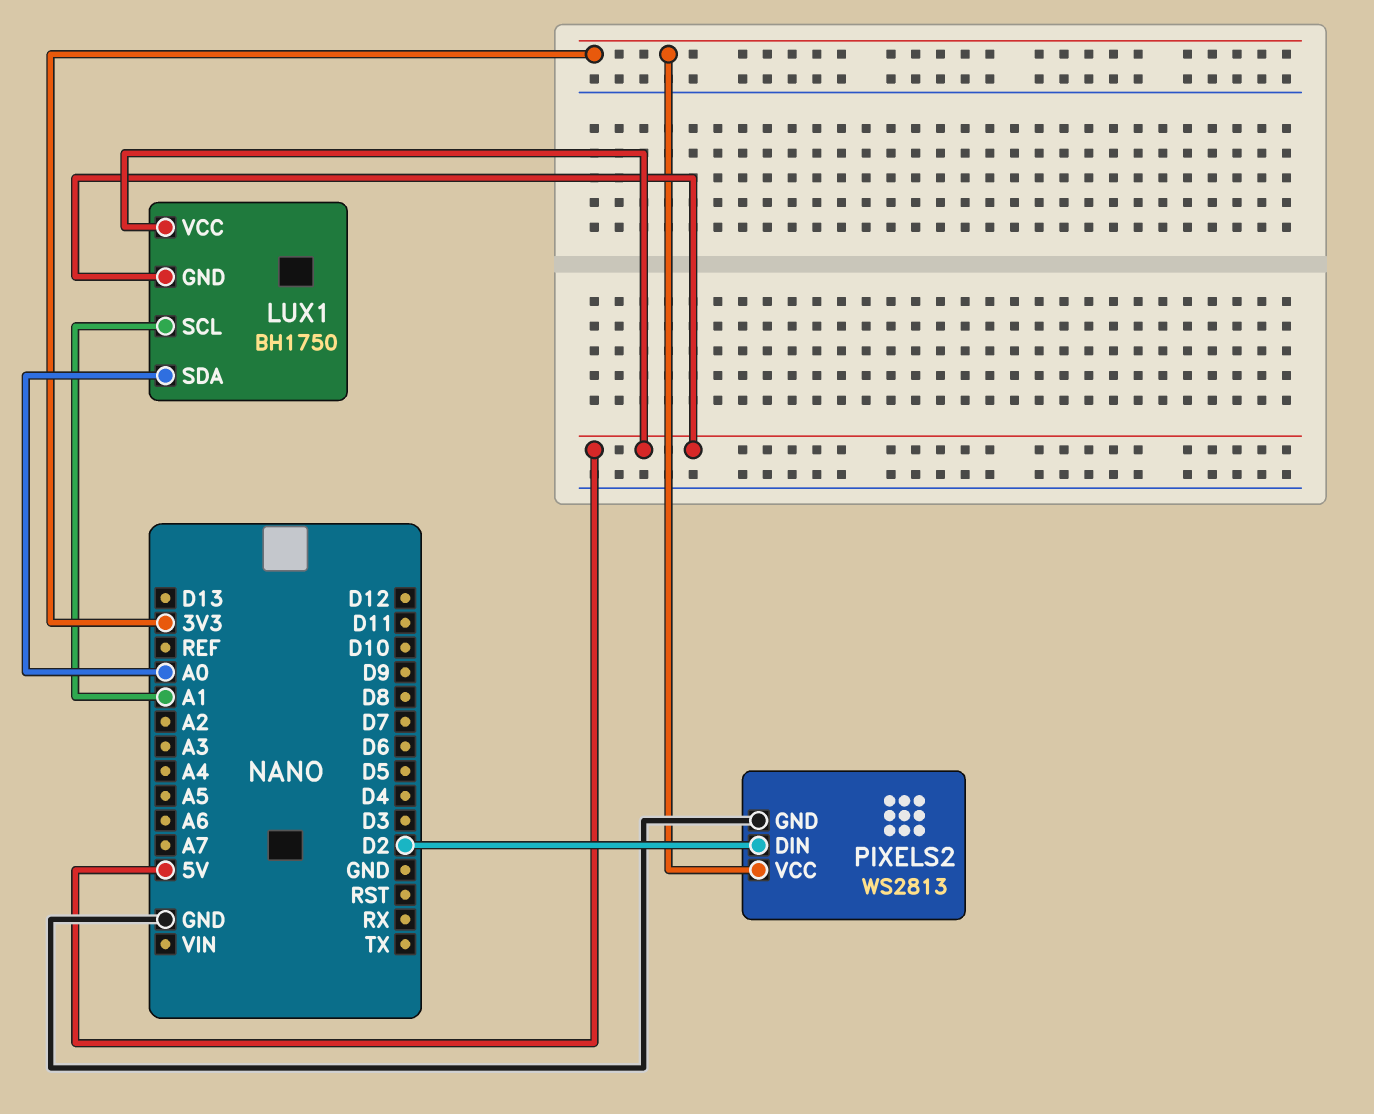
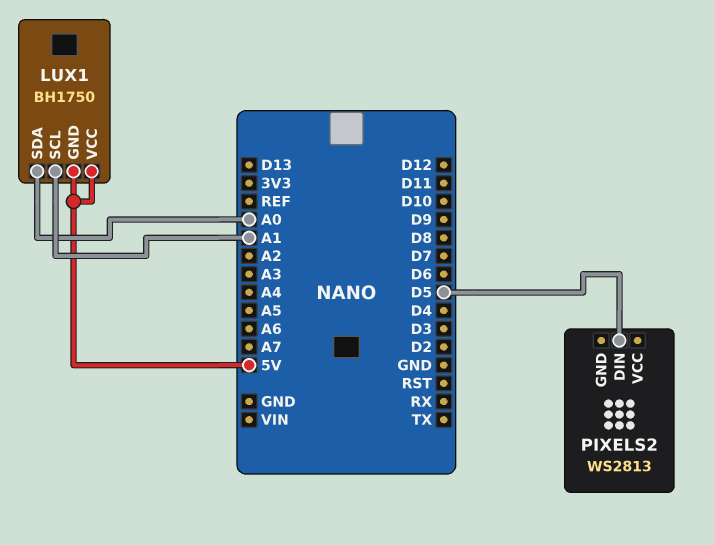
PIXELS2 pin DIN: D2 -> D5
PIXELS2 pin GND: GND -> none
PIXELS2 pin VCC: 3V3 -> none

